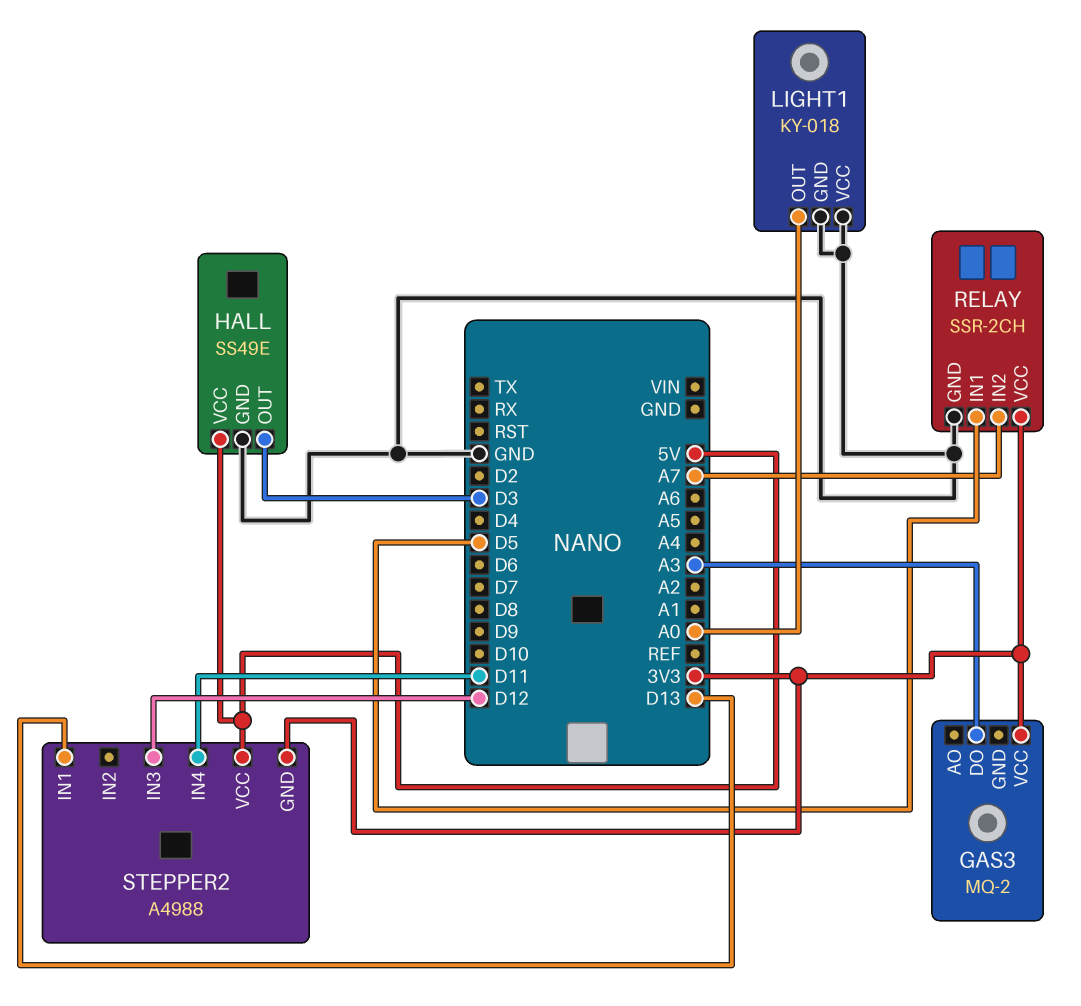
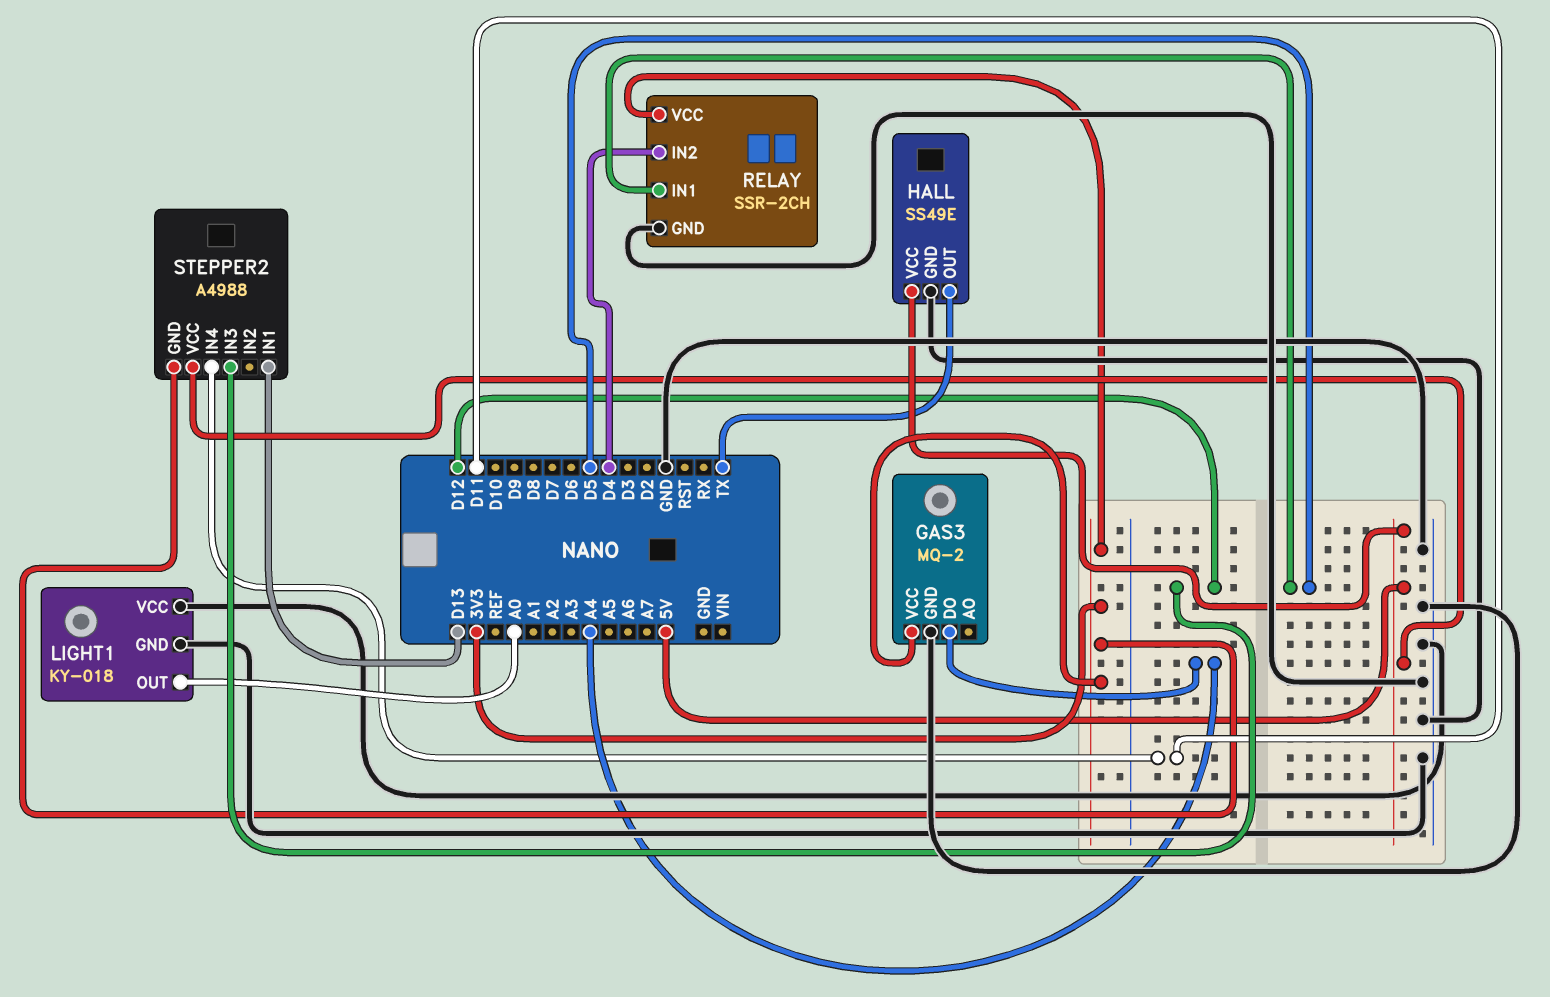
GAS3 pin DO: A3 -> A4
GAS3 pin GND: none -> GND
HALL pin OUT: D3 -> TX
RELAY pin IN2: A7 -> D4

